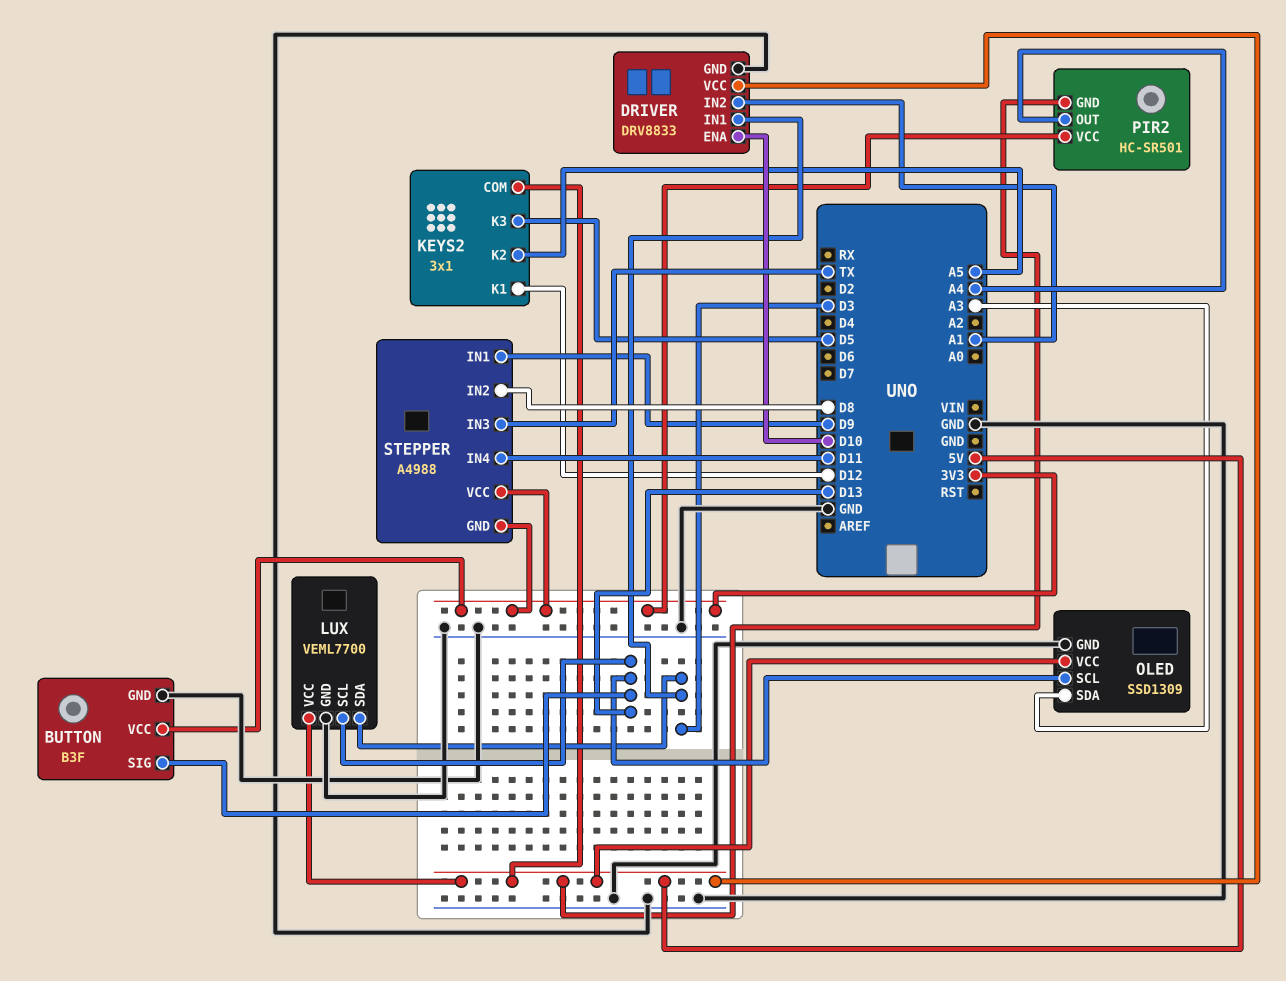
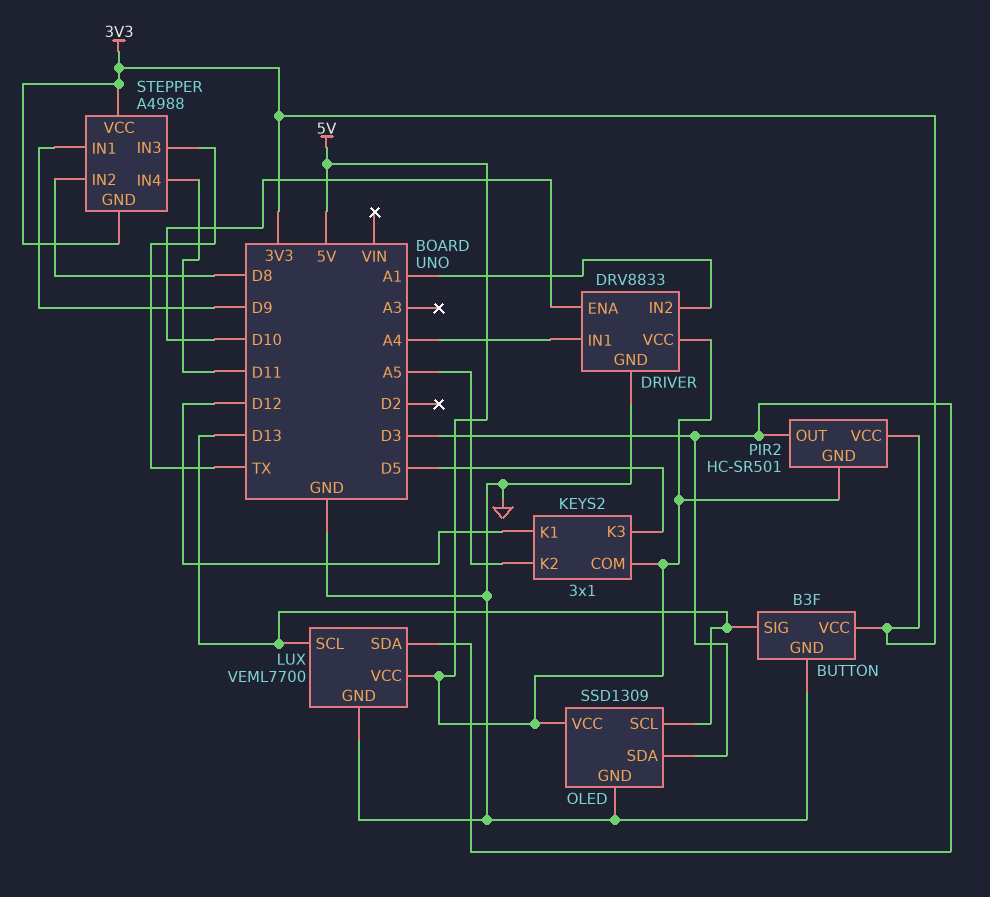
DRIVER pin IN1: D3 -> A4
OLED pin SDA: A3 -> D3
PIR2 pin OUT: A4 -> D3

